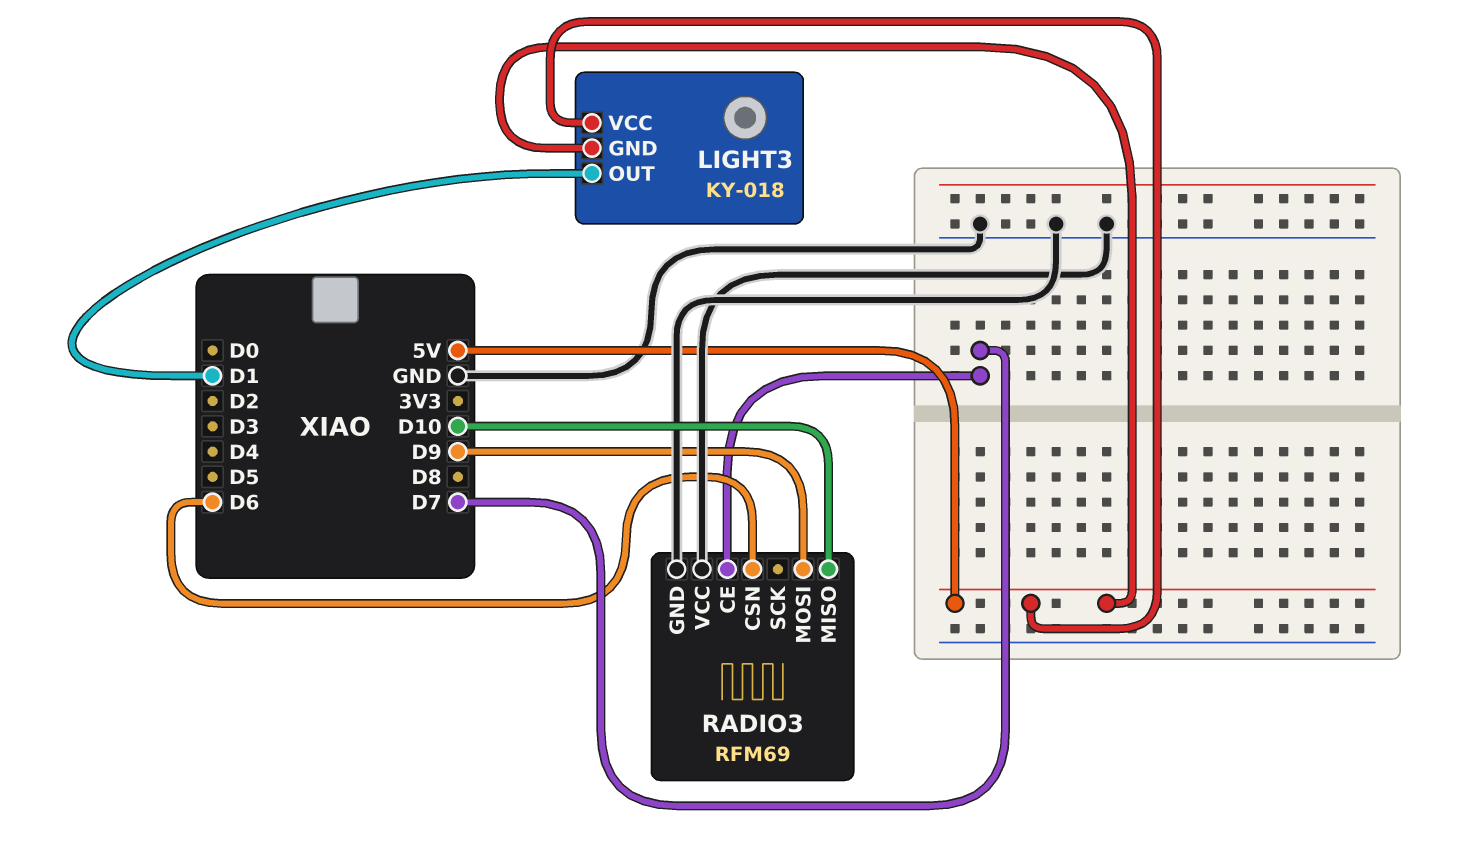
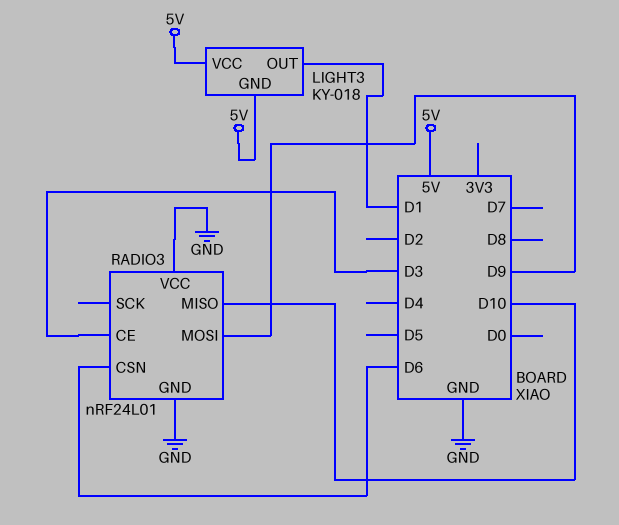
RADIO3: RFM69 -> nRF24L01
RADIO3 pin CE: D7 -> D3

